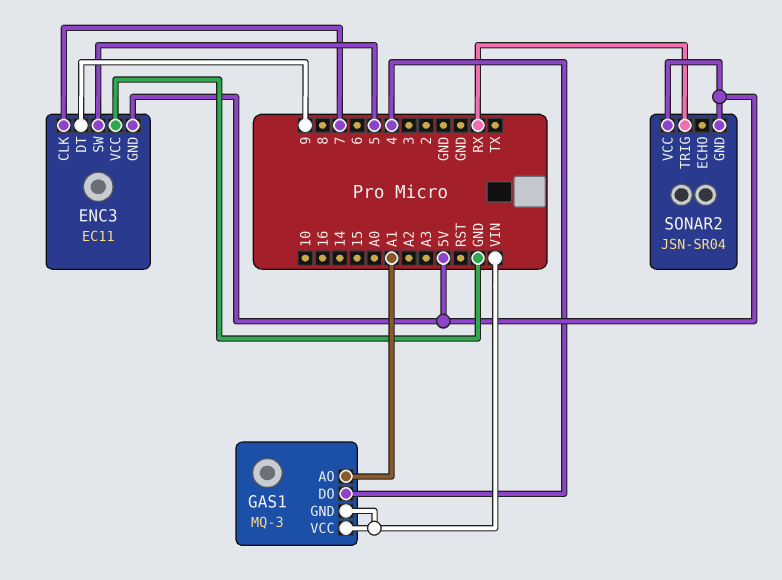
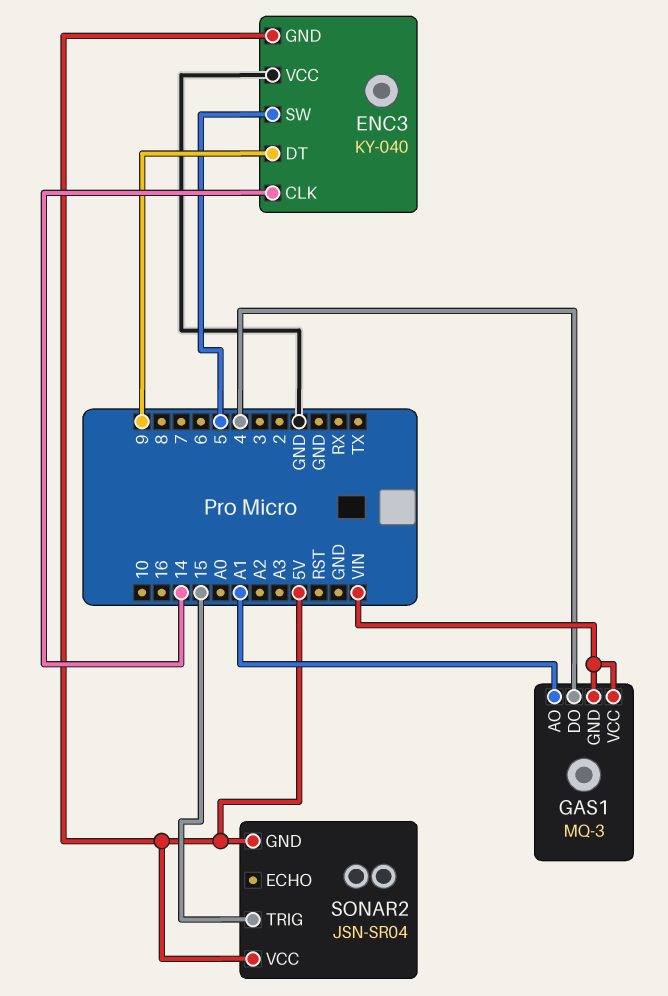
ENC3: EC11 -> KY-040
ENC3 pin CLK: 7 -> 14
SONAR2 pin TRIG: RX -> 15

